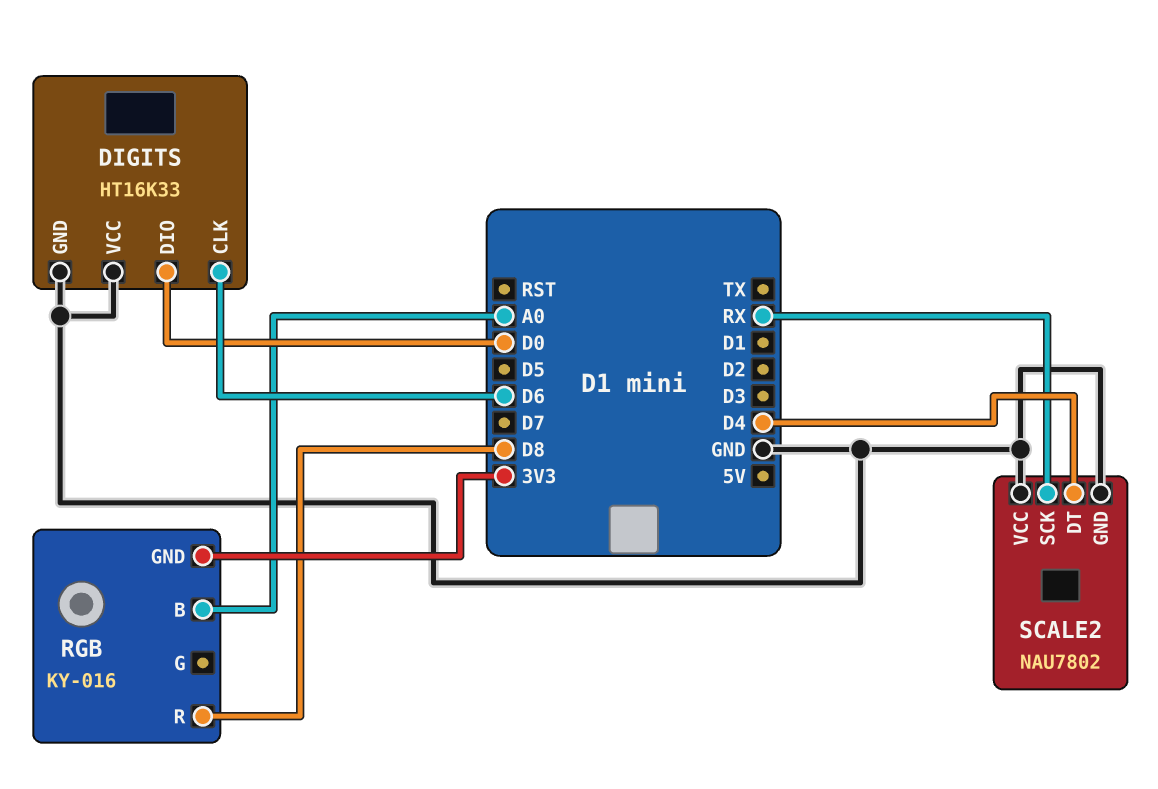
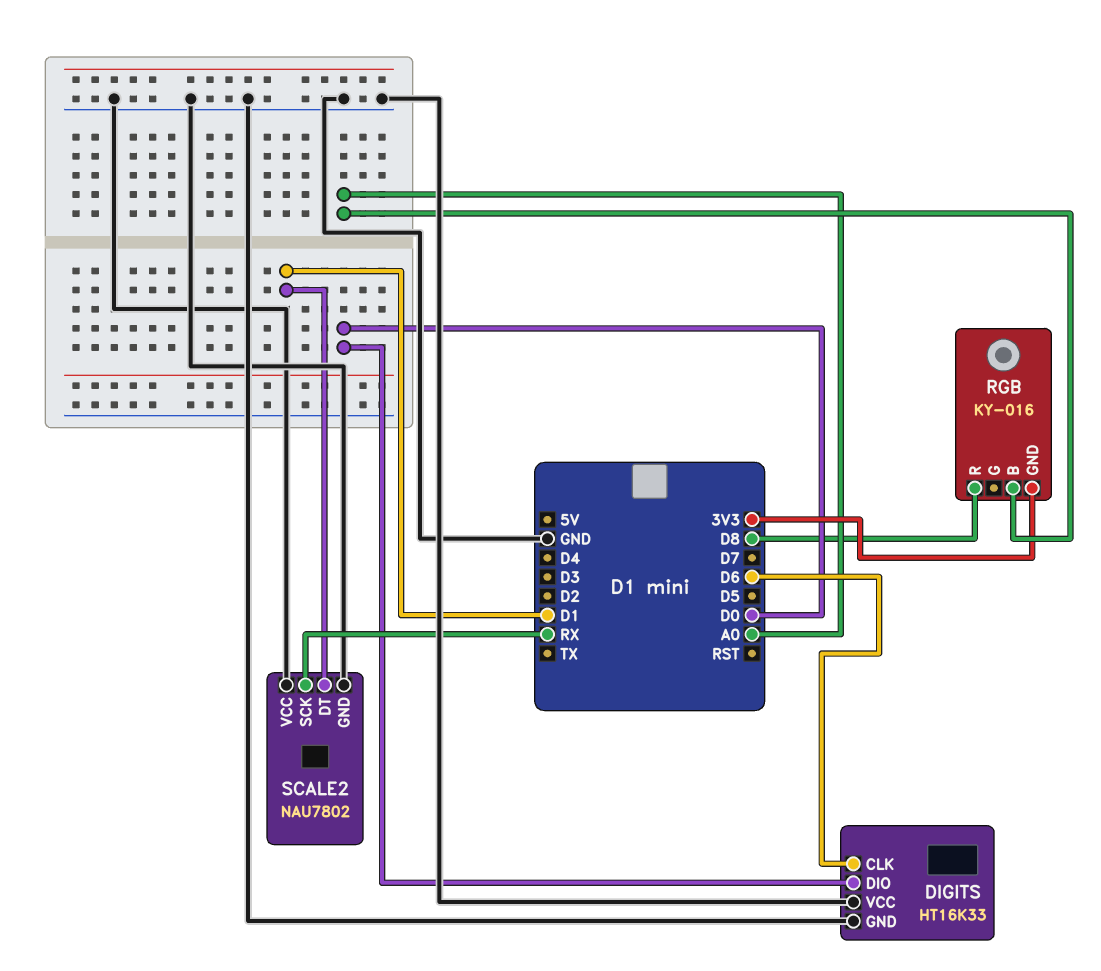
SCALE2 pin DT: D4 -> D1

